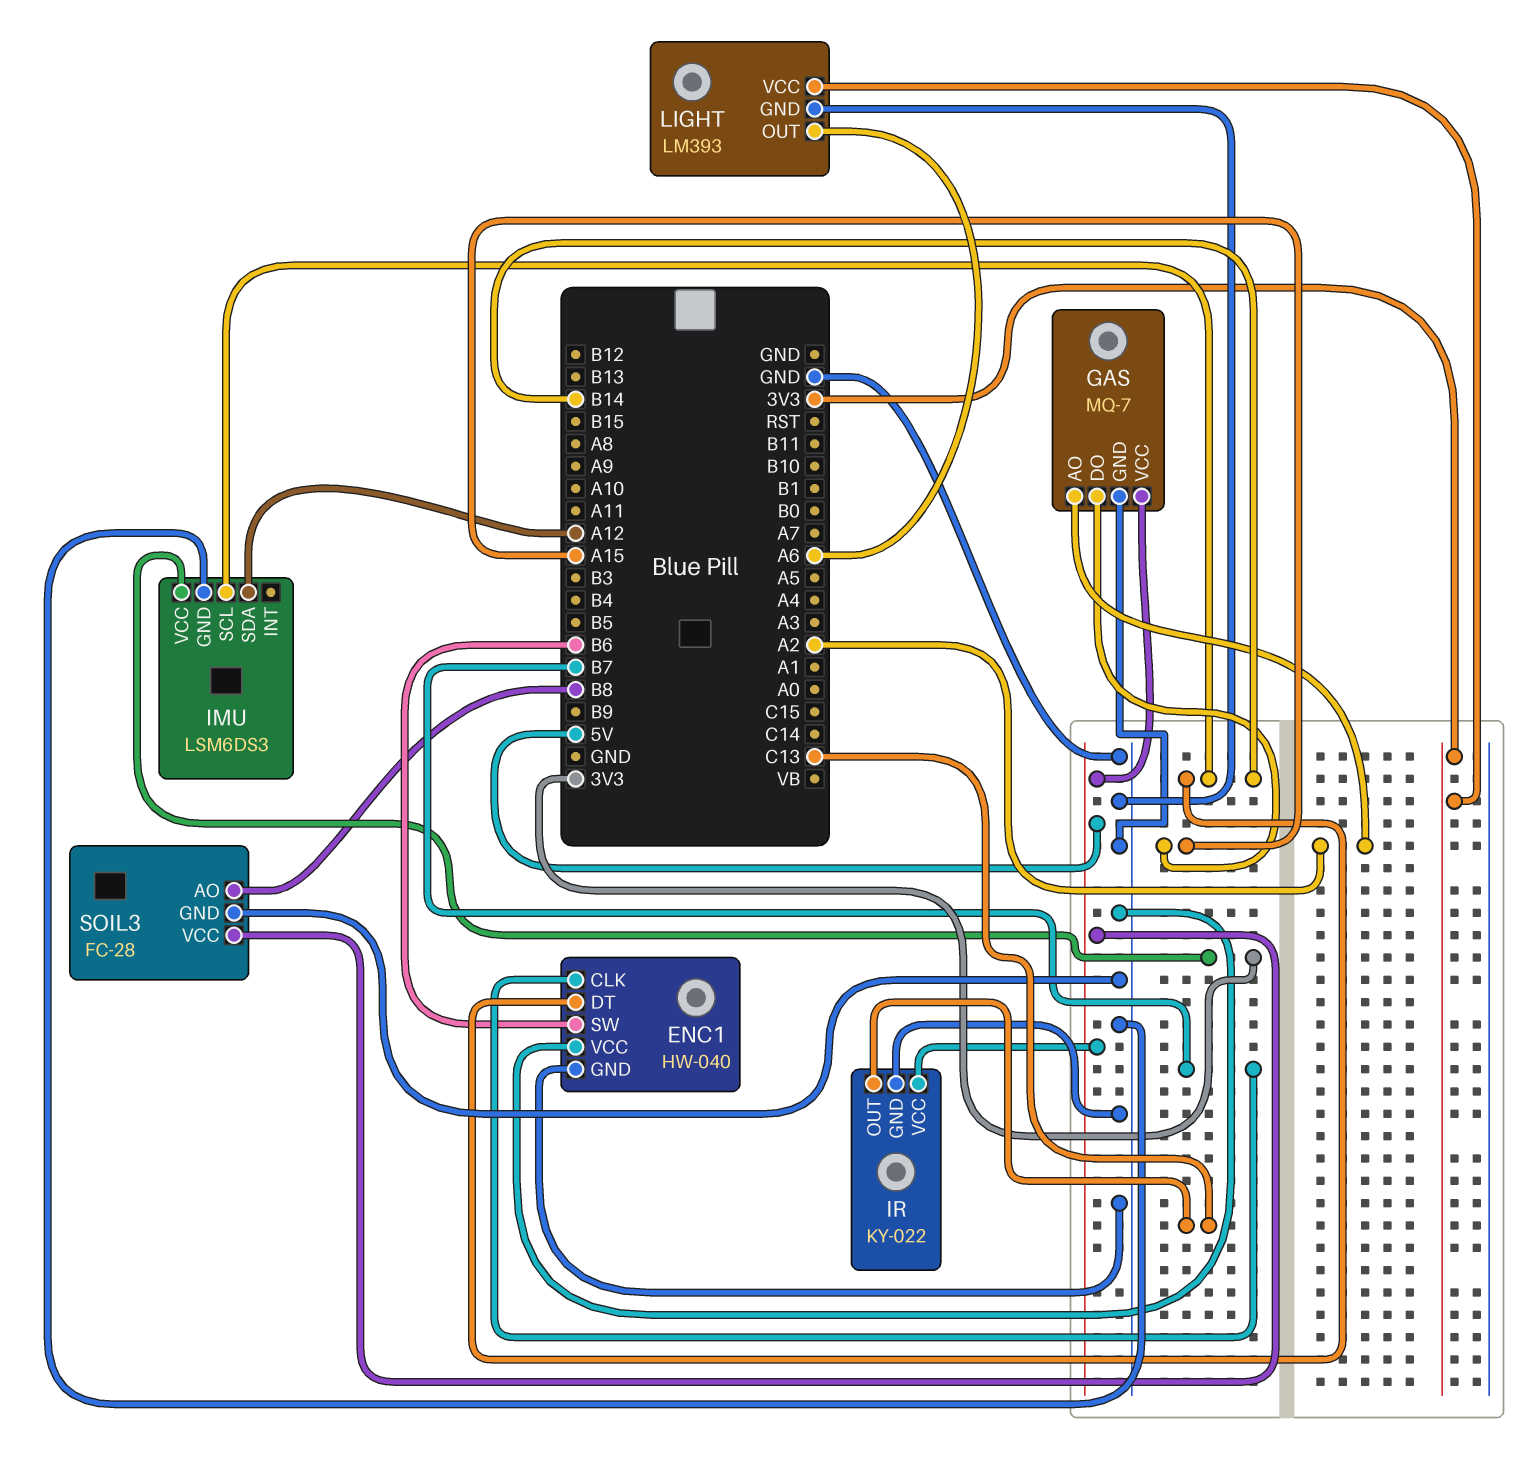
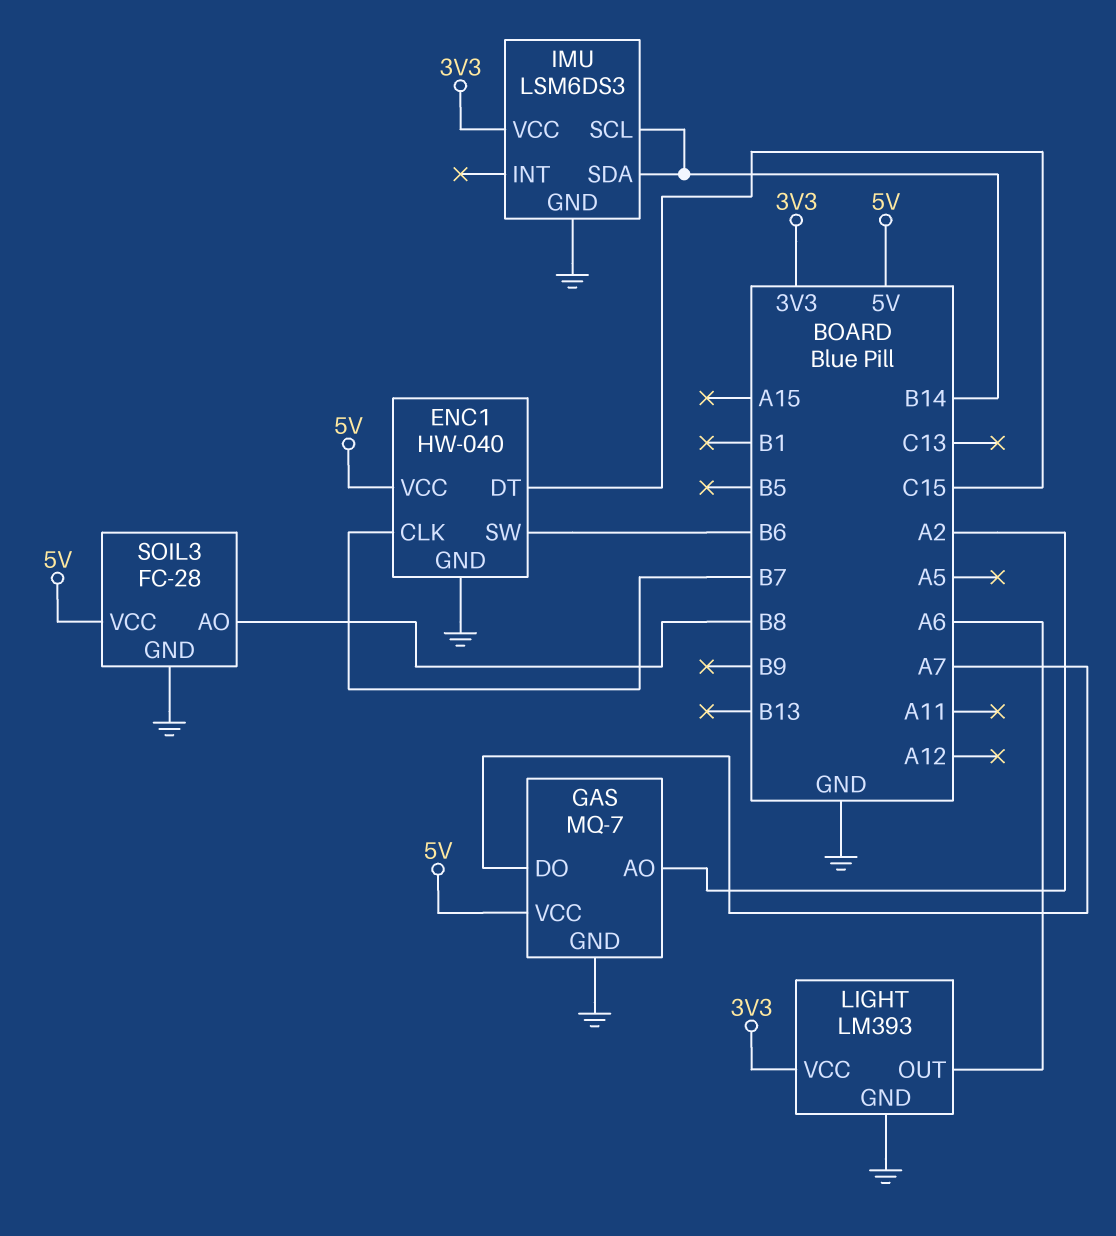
ENC1 pin DT: B14 -> C15
ENC1 pin VCC: GND -> 5V
GAS pin DO: A15 -> A7
IMU pin SDA: A12 -> B14
IR: KY-022 -> none
IR pin GND: GND -> none
IR pin OUT: C13 -> none
IR pin VCC: 5V -> none

